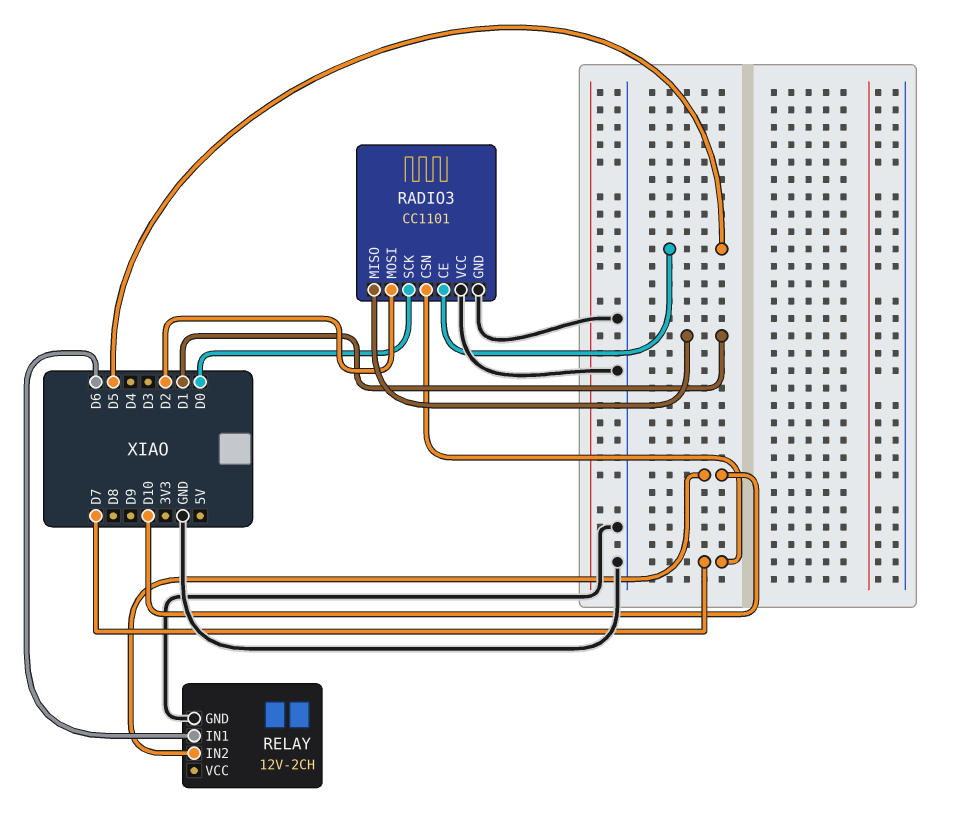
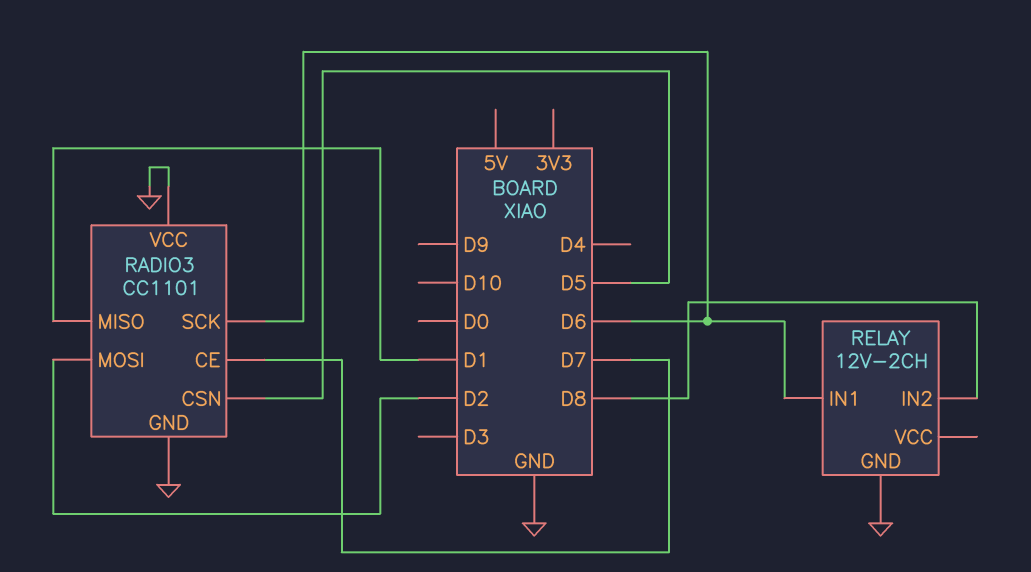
RADIO3 pin CE: D5 -> D7
RADIO3 pin CSN: D7 -> D5
RADIO3 pin SCK: D0 -> D6
RELAY pin IN2: D10 -> D8

